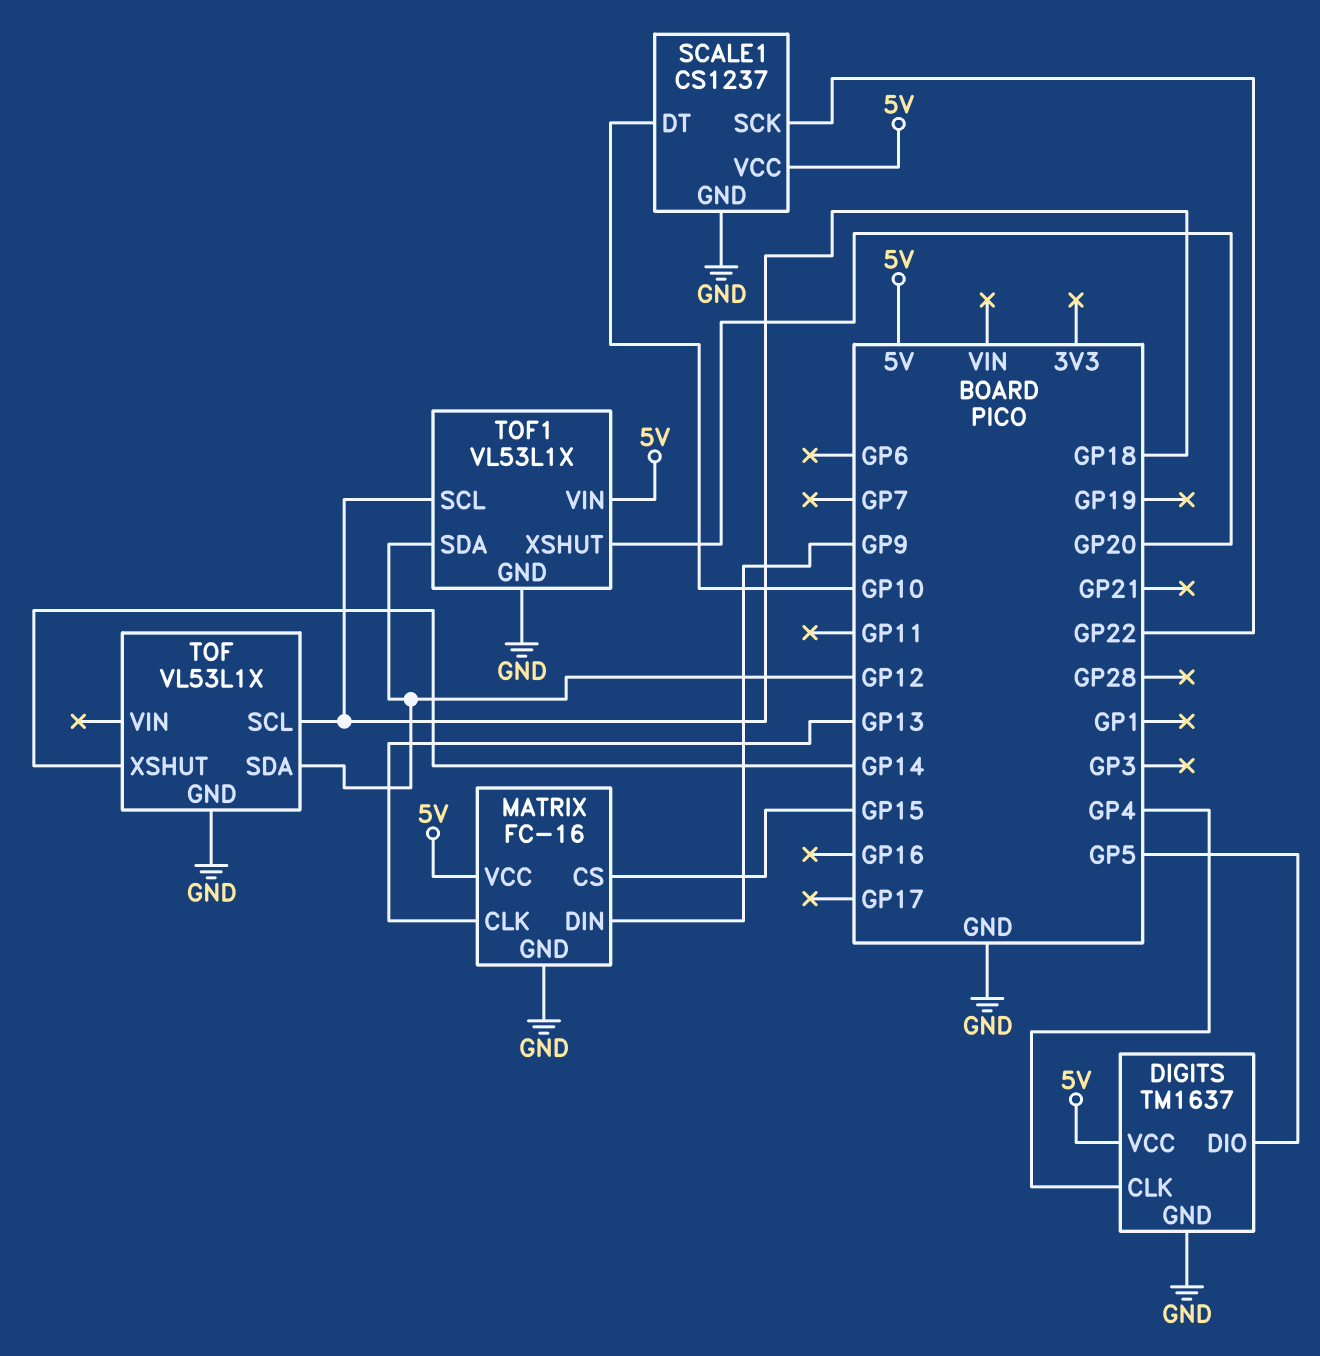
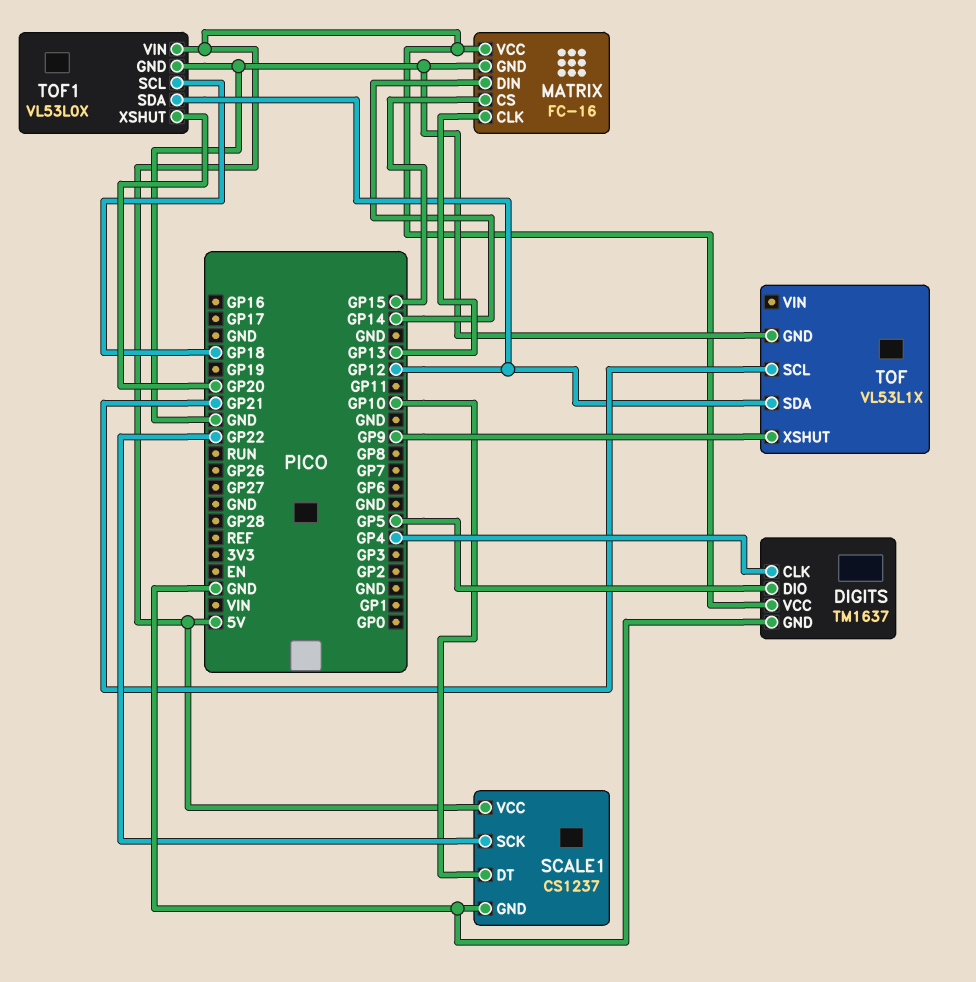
MATRIX pin DIN: GP9 -> GP14
TOF pin SCL: GP18 -> GP21
TOF pin XSHUT: GP14 -> GP9
TOF1: VL53L1X -> VL53L0X

